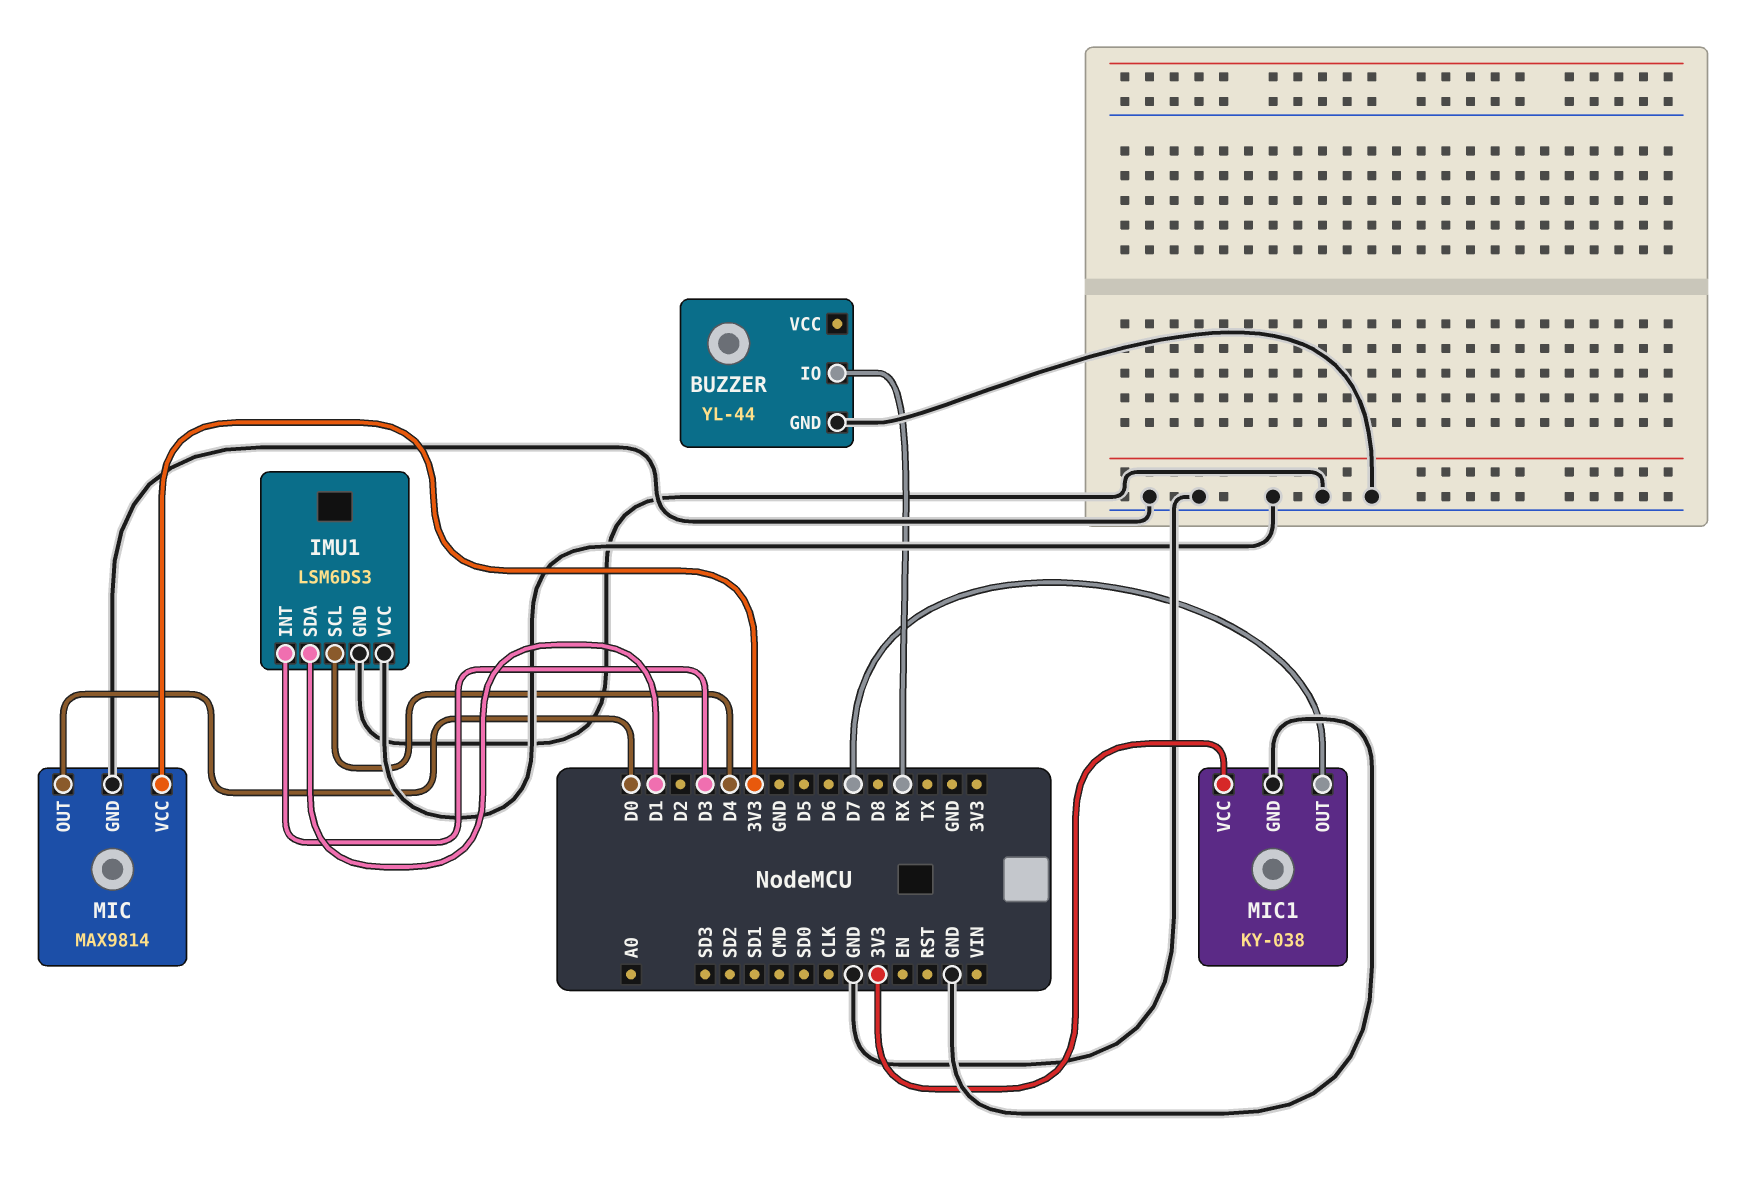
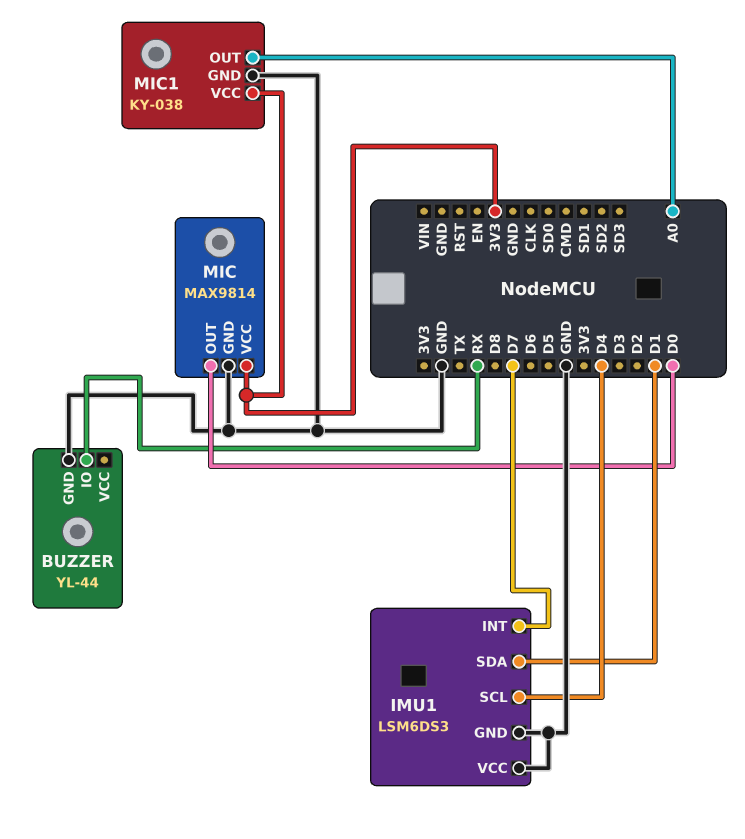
IMU1 pin INT: D3 -> D7
MIC1 pin OUT: D7 -> A0

